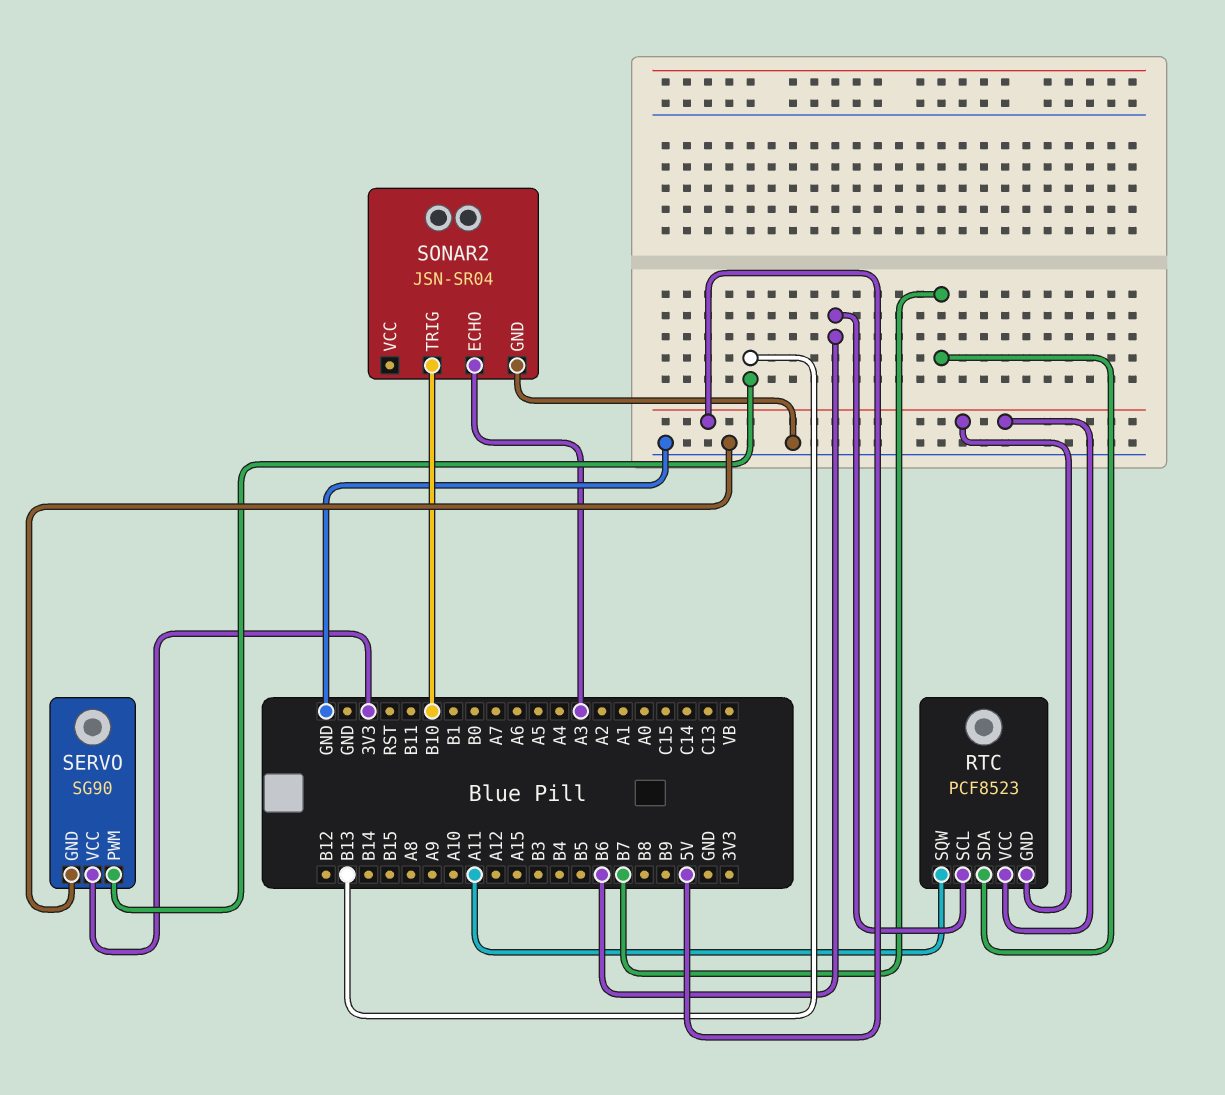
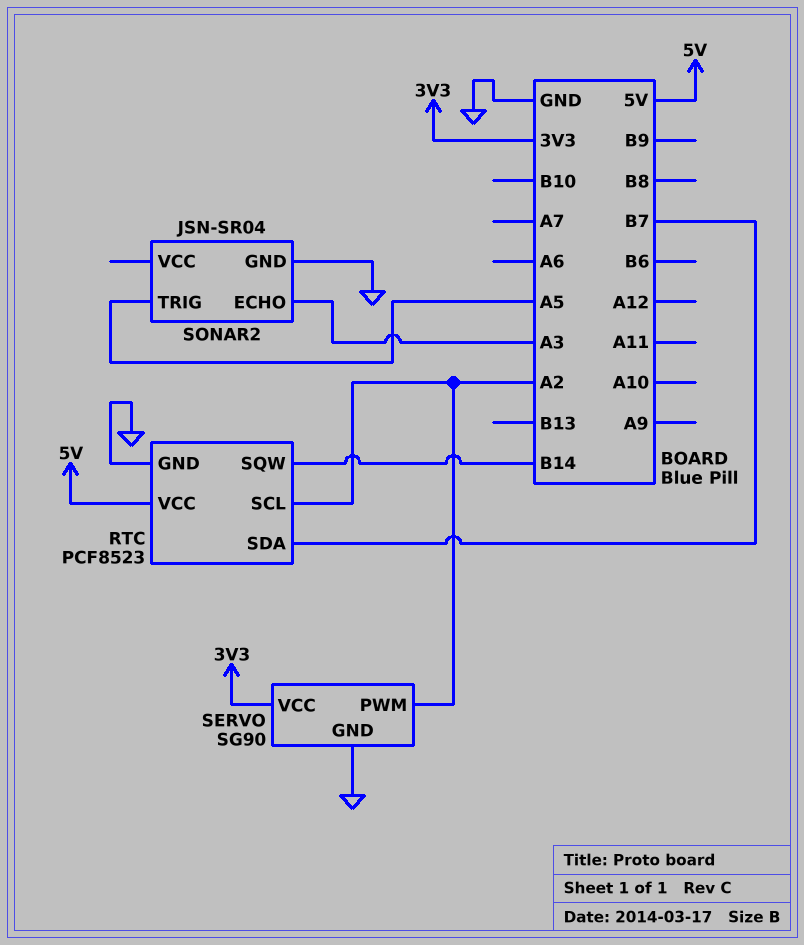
RTC pin GND: 5V -> GND
RTC pin SCL: B6 -> A2
RTC pin SQW: A11 -> B14
SERVO pin PWM: B13 -> A2
SONAR2 pin TRIG: B10 -> A5

